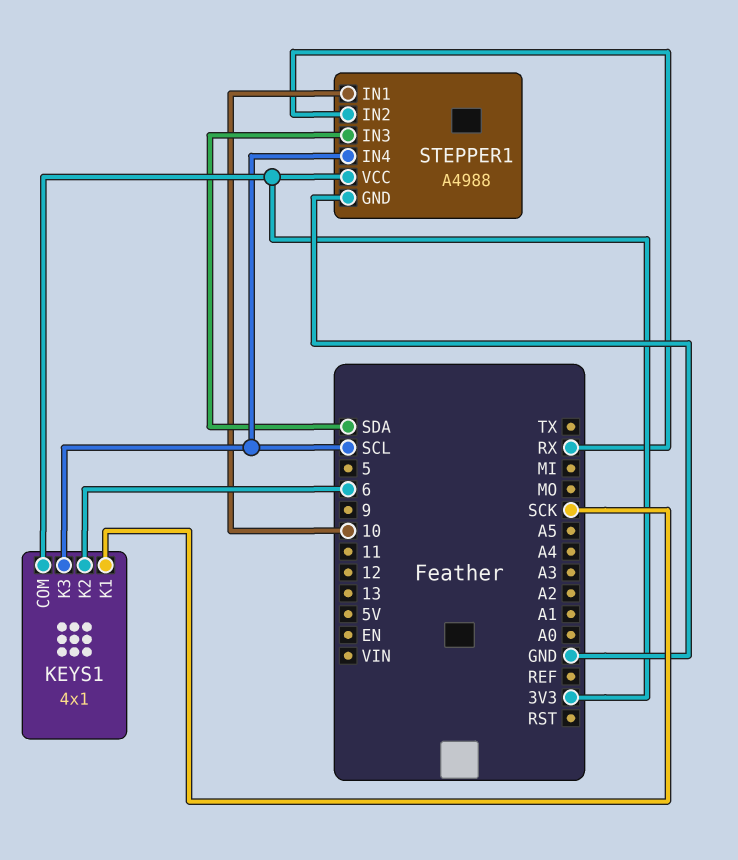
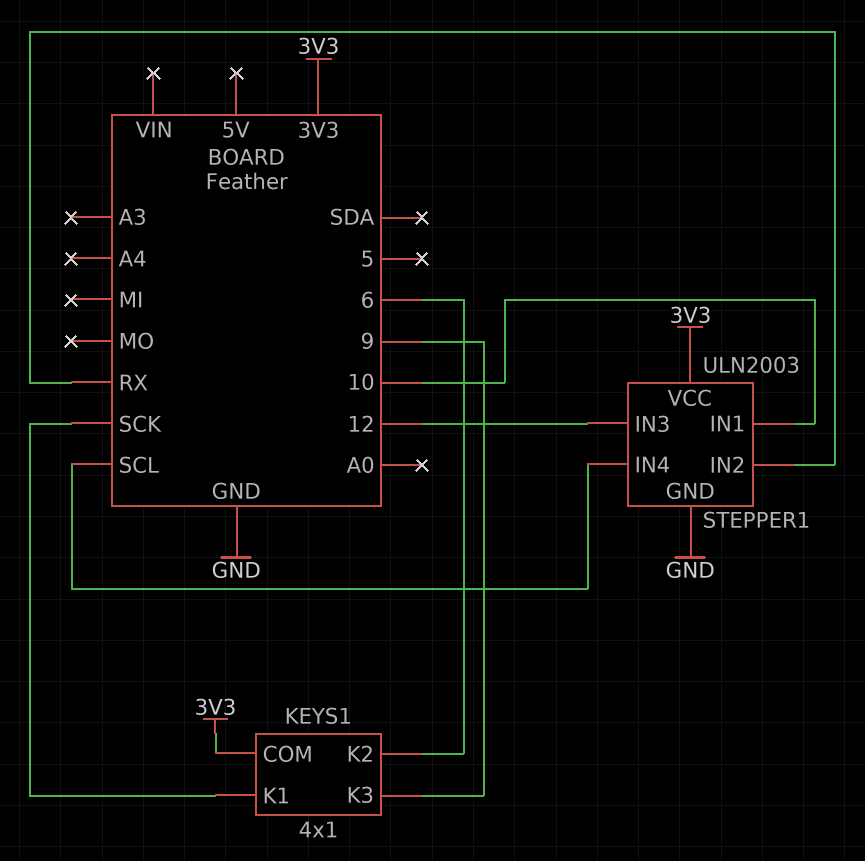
KEYS1 pin K3: SCL -> 9
STEPPER1: A4988 -> ULN2003
STEPPER1 pin IN3: SDA -> 12

